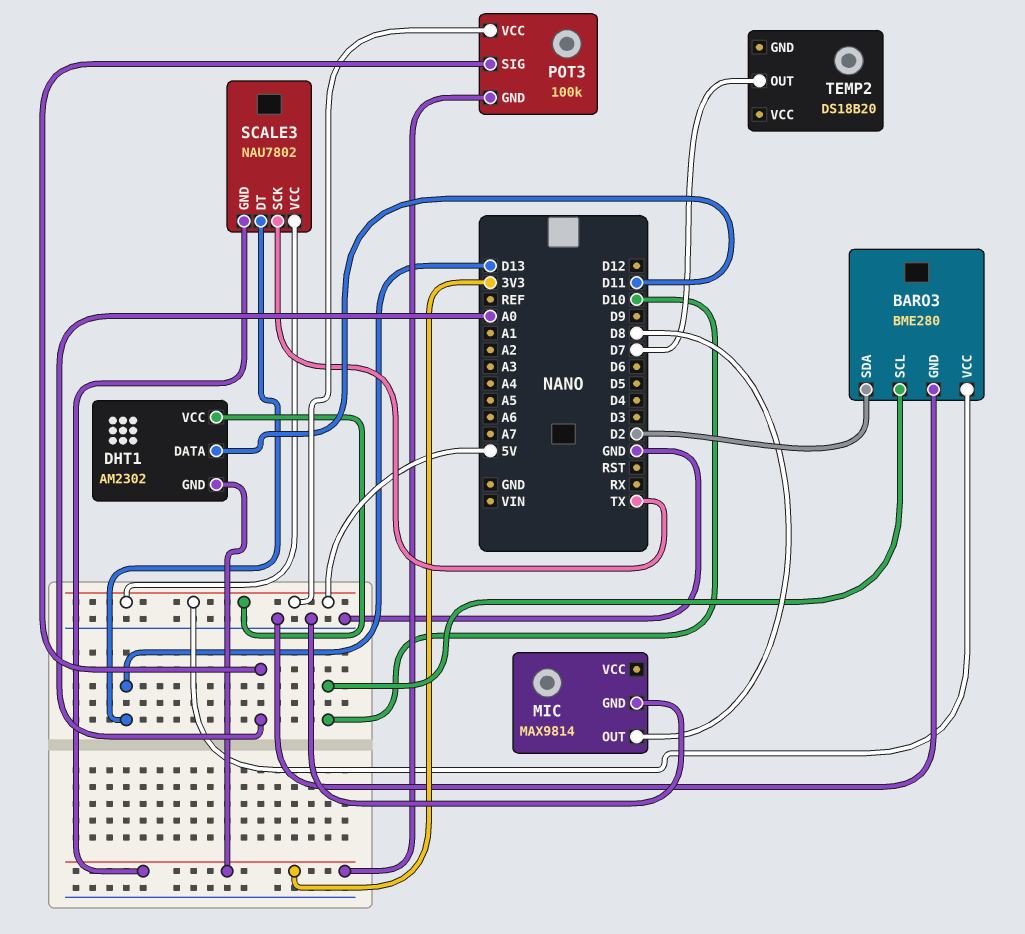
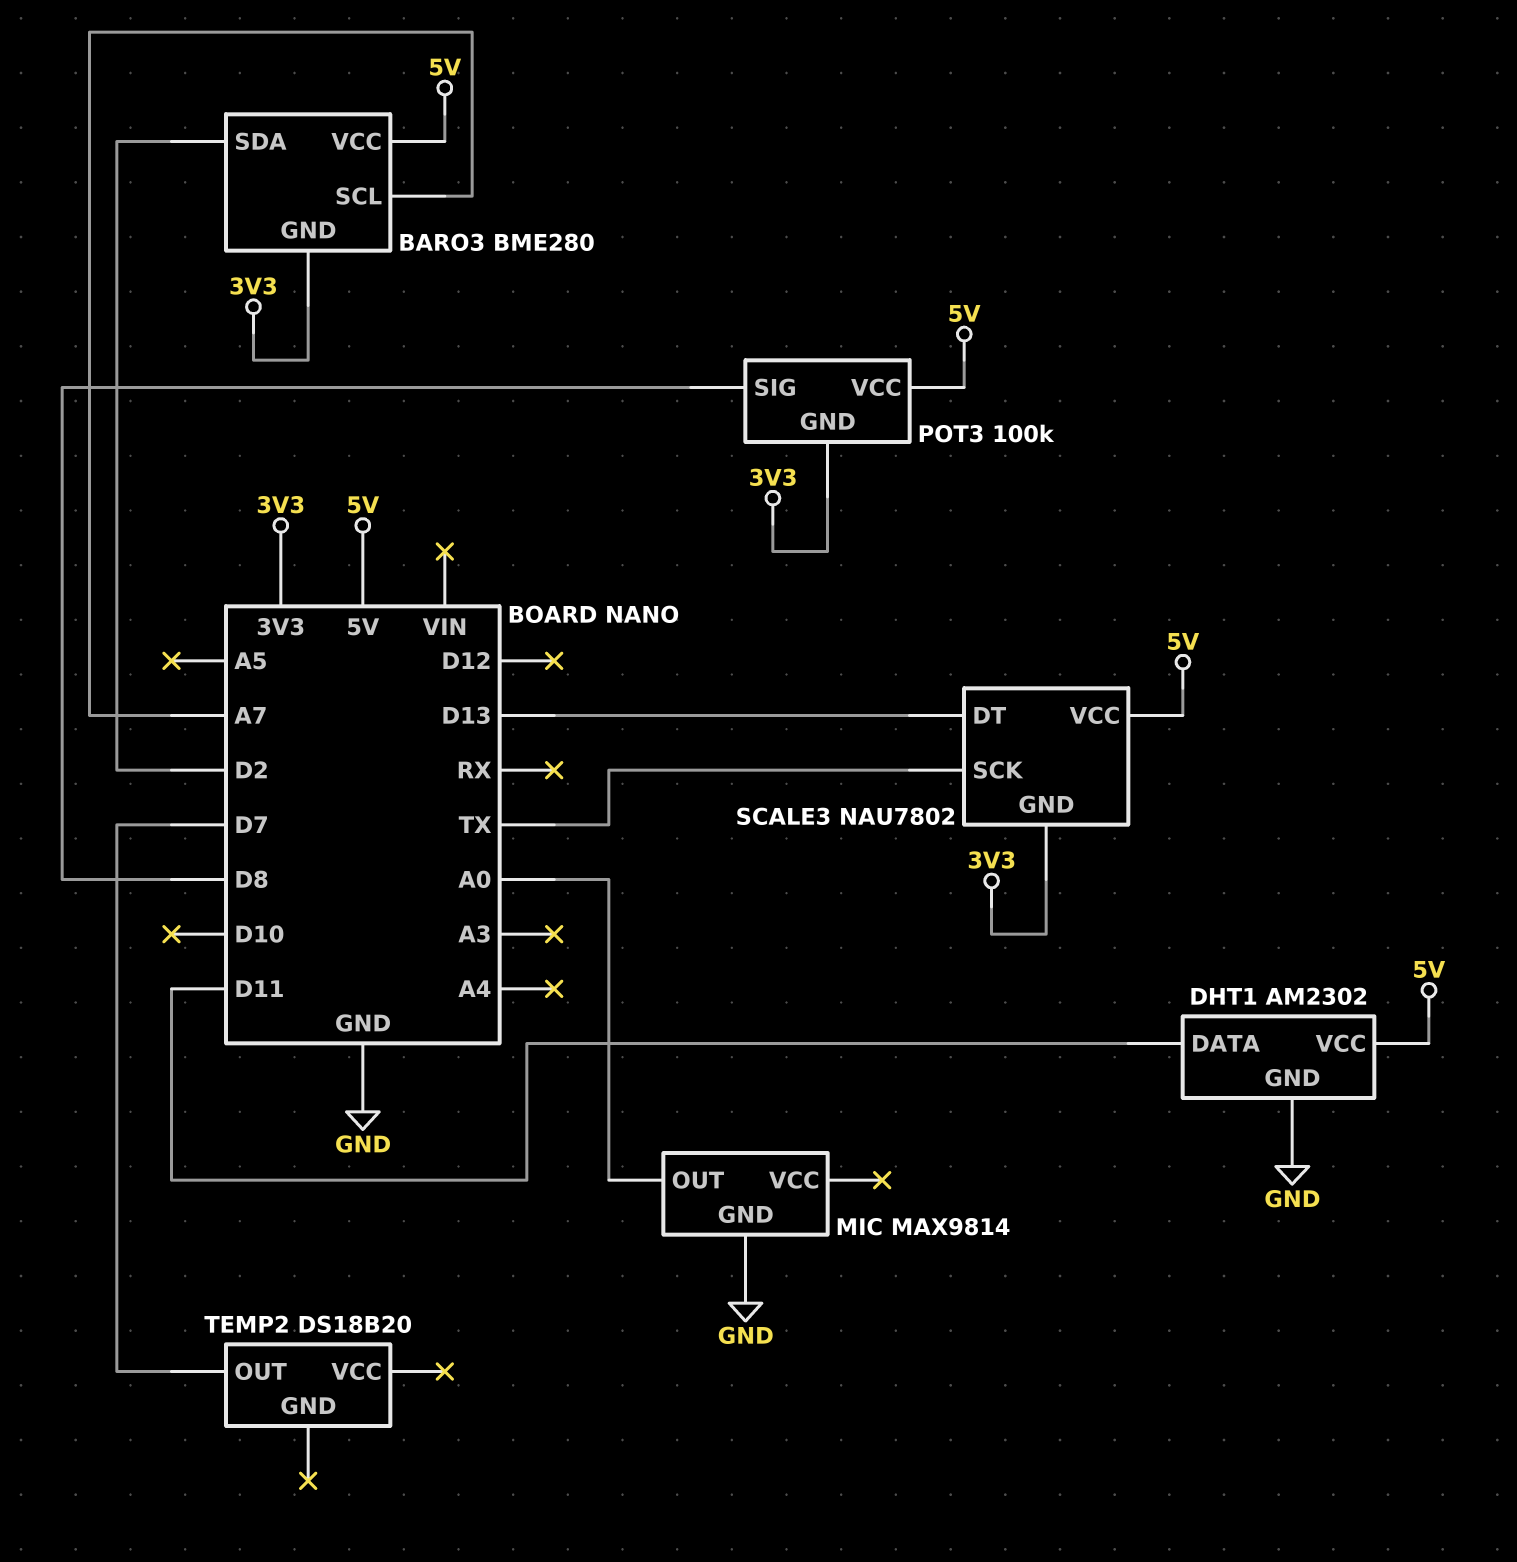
BARO3 pin GND: GND -> 3V3
BARO3 pin SCL: D10 -> A7
DHT1 pin GND: 3V3 -> GND
MIC pin OUT: D8 -> A0
POT3 pin SIG: A0 -> D8

